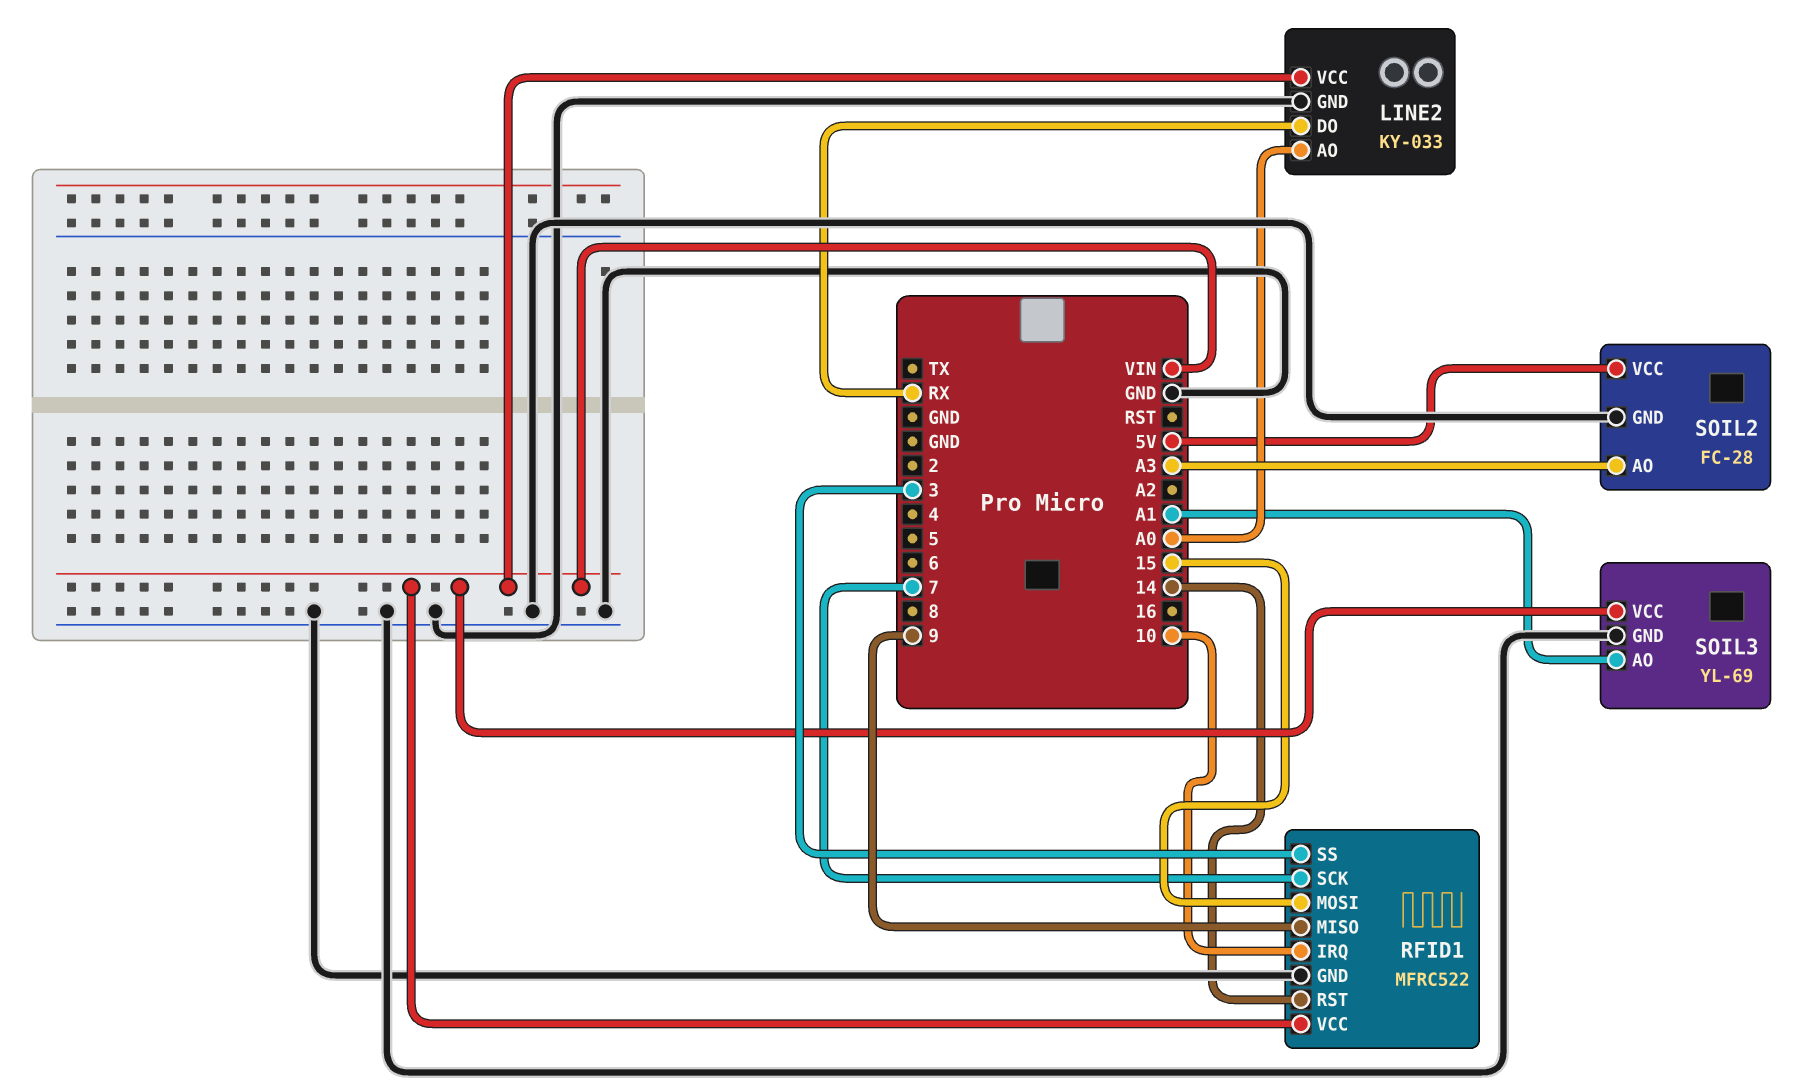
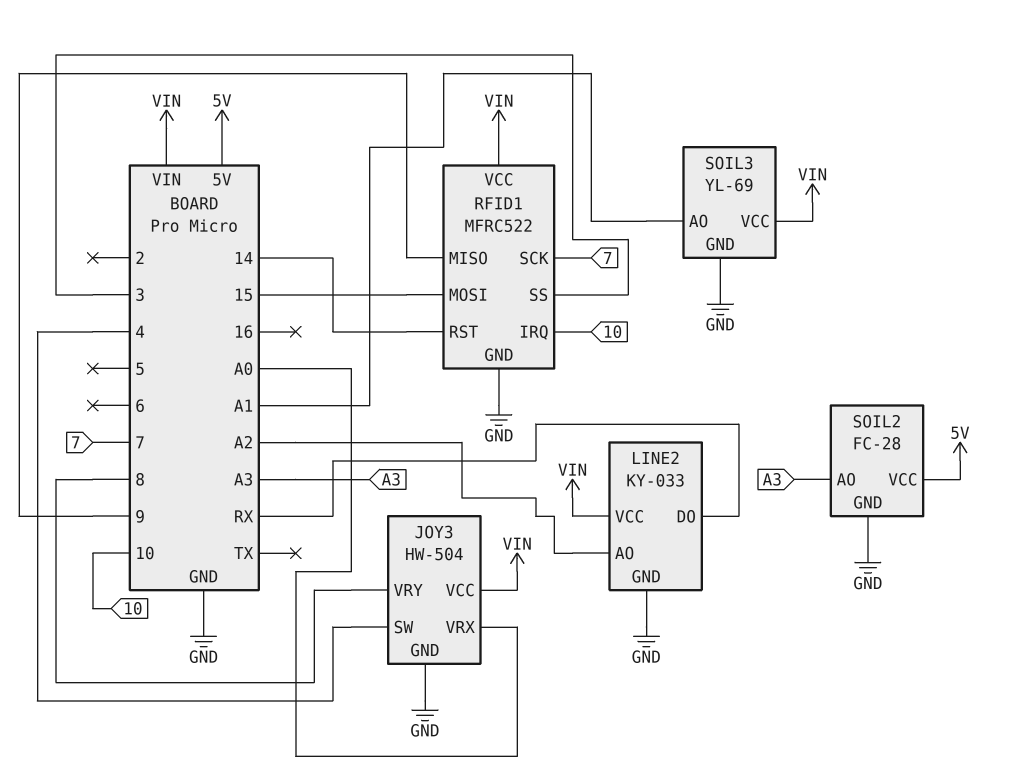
JOY3: none -> HW-504
JOY3 pin GND: none -> GND
JOY3 pin SW: none -> 4
JOY3 pin VCC: none -> VIN
JOY3 pin VRX: none -> A0
JOY3 pin VRY: none -> 8
LINE2 pin AO: A0 -> A2

